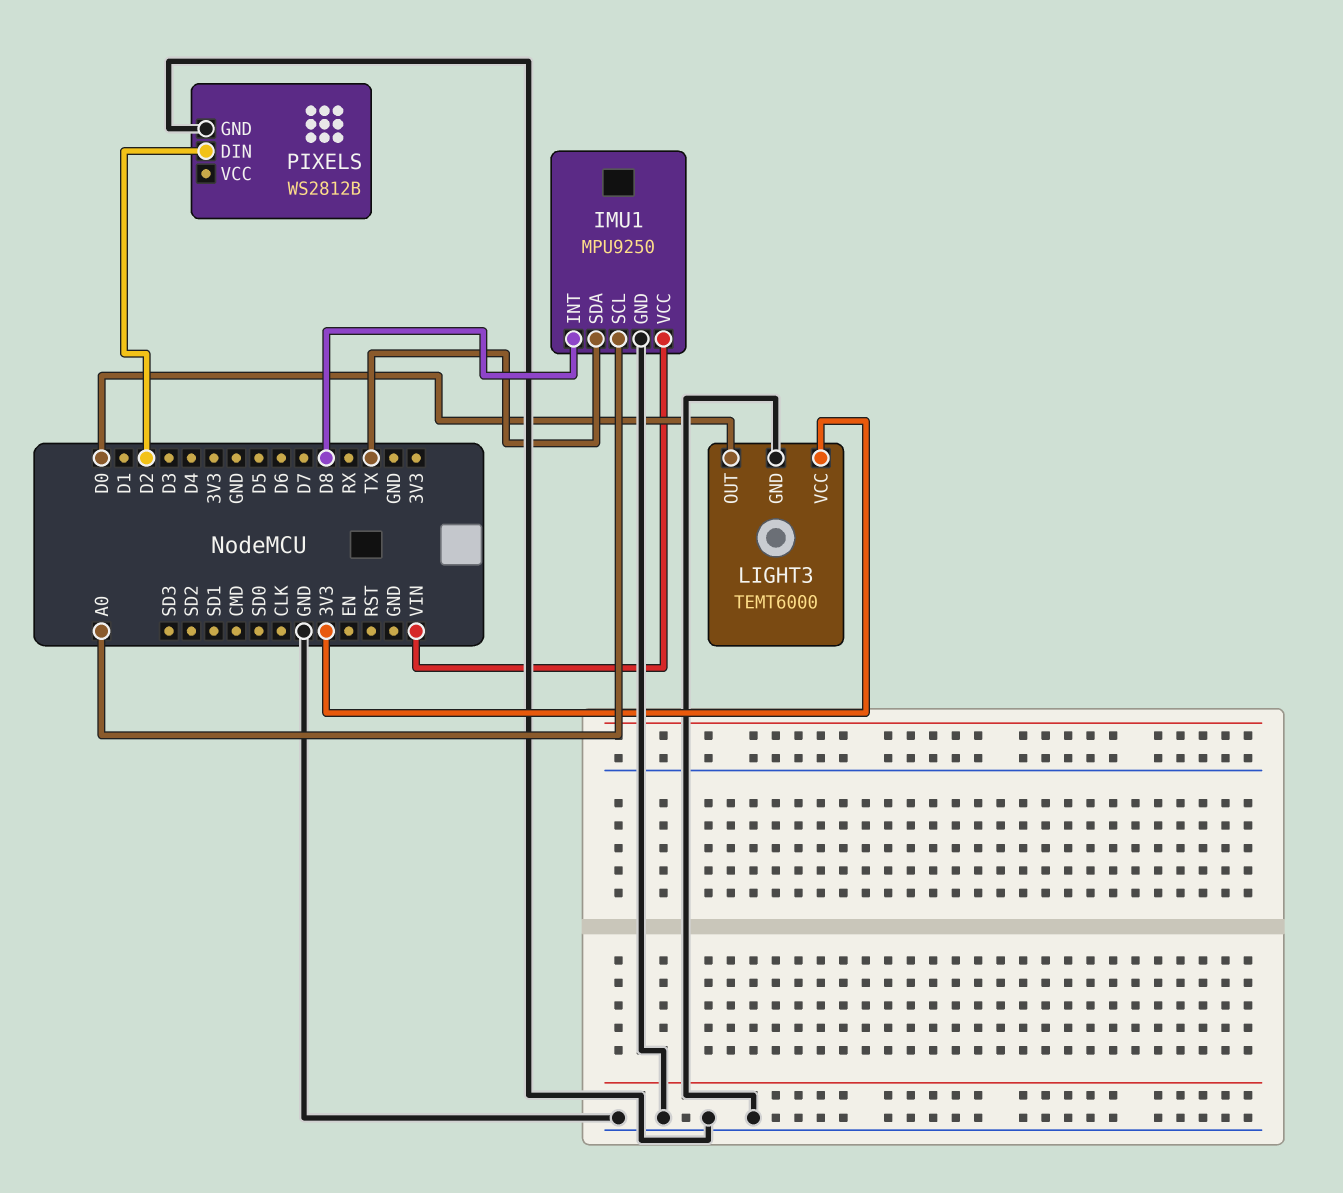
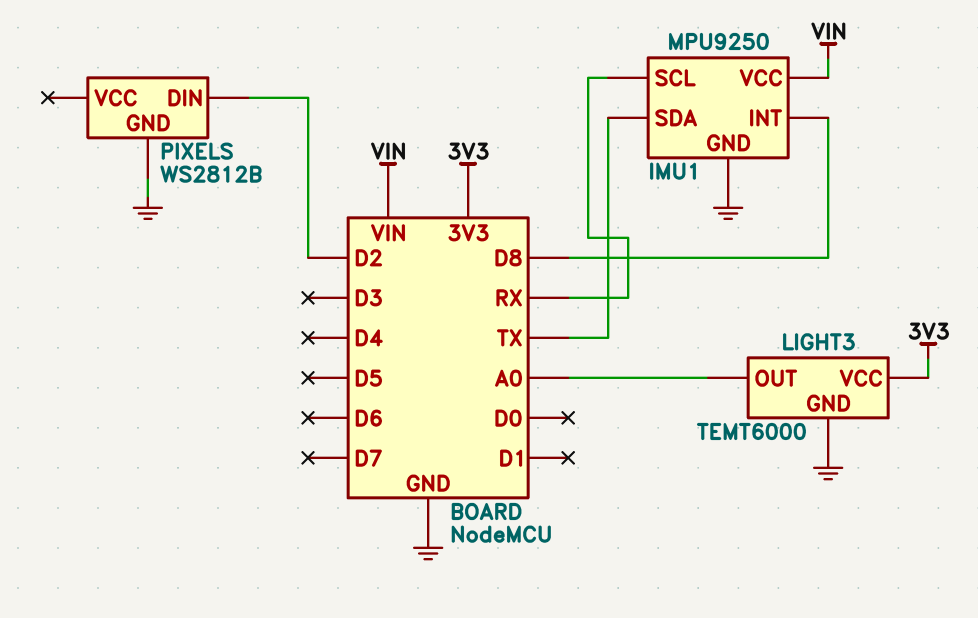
IMU1 pin SCL: A0 -> RX
LIGHT3 pin OUT: D0 -> A0

